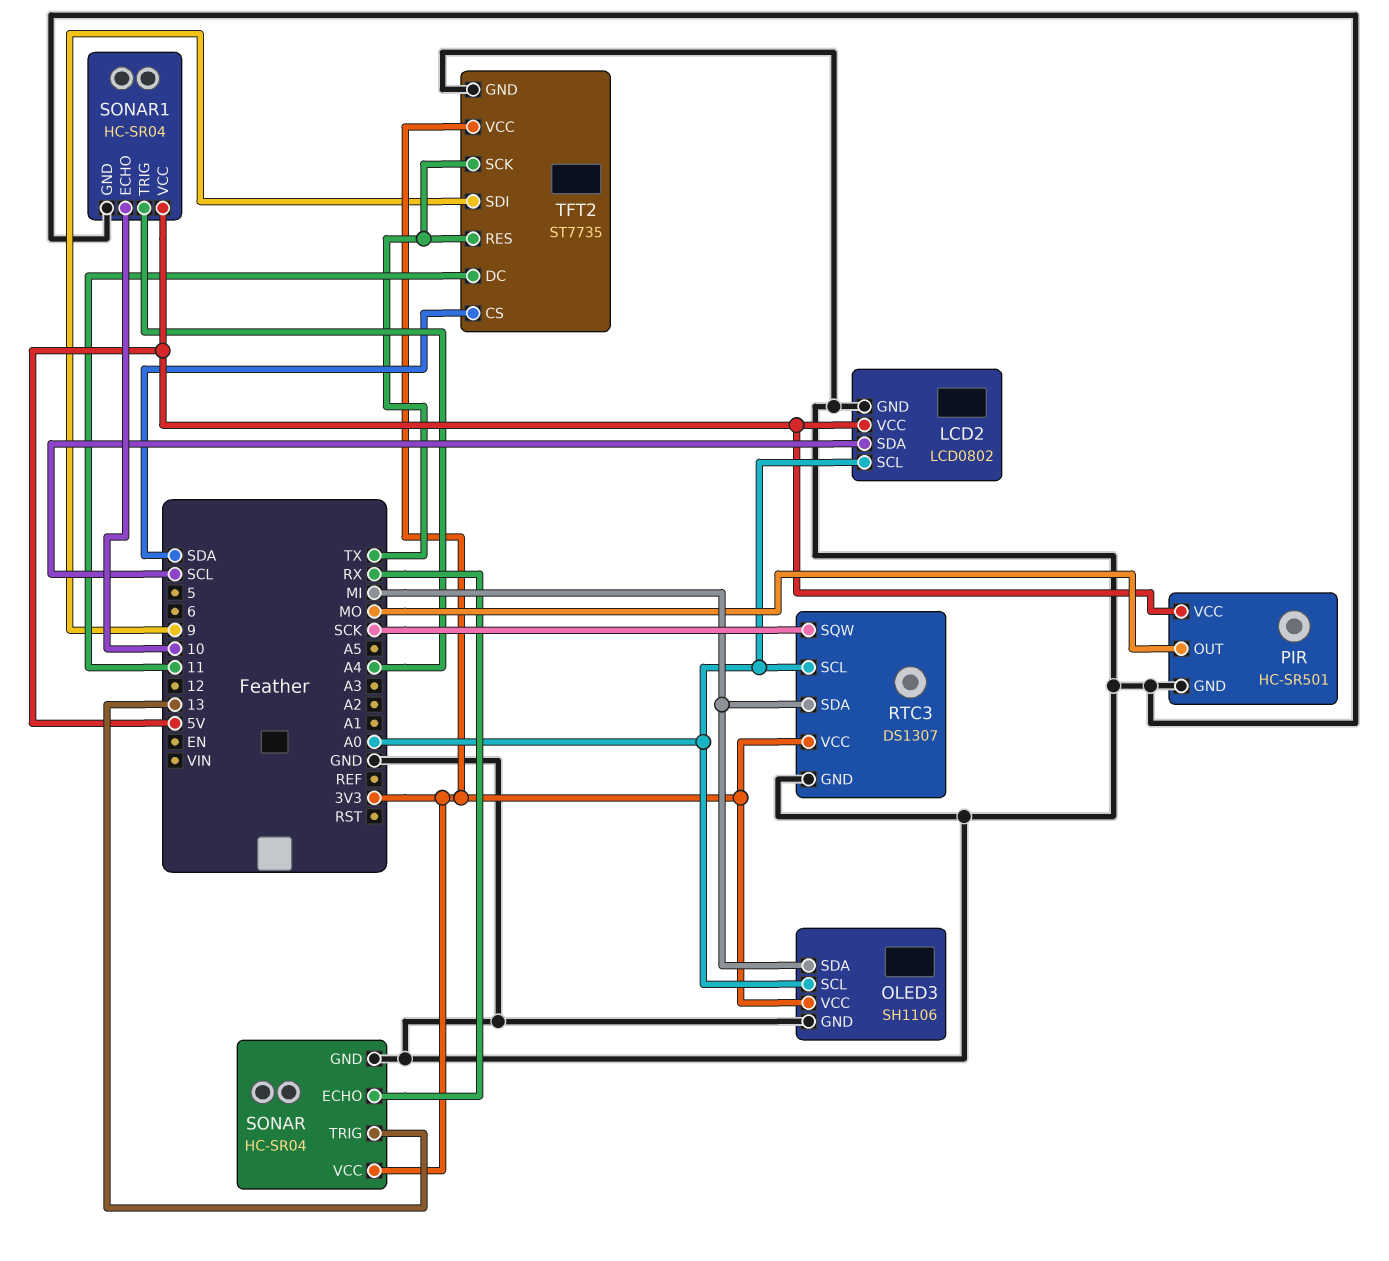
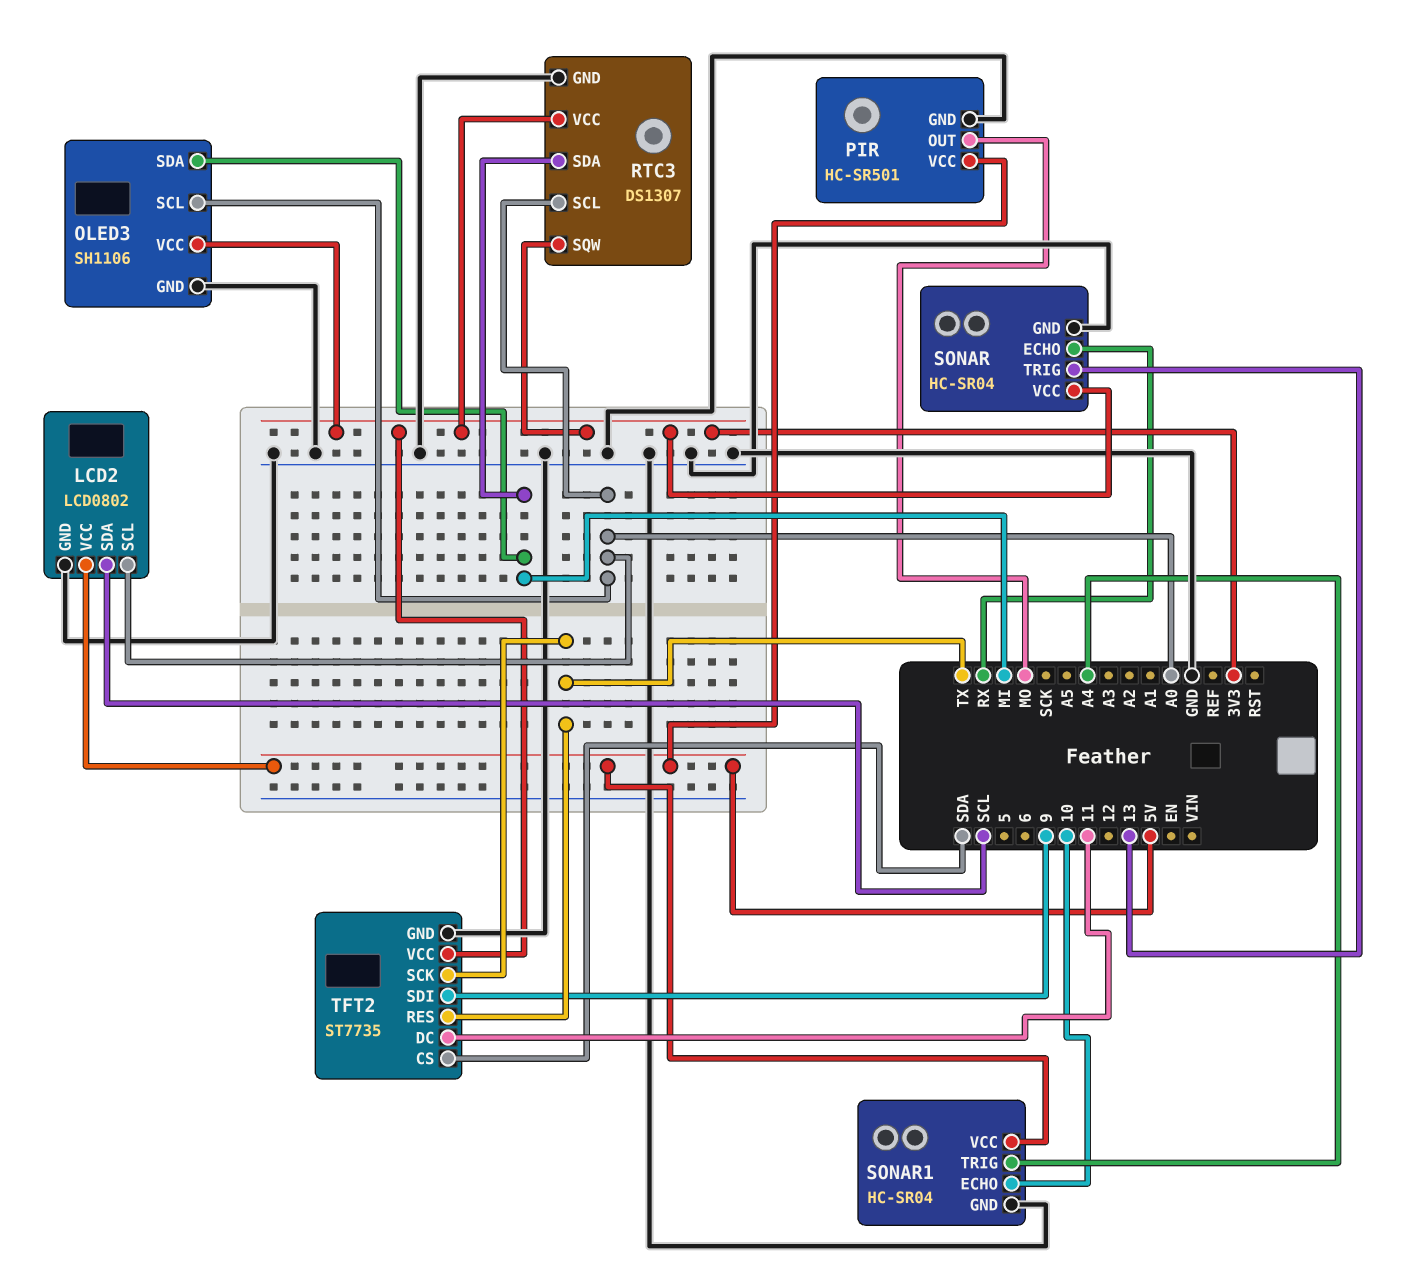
RTC3 pin SQW: SCK -> 3V3

